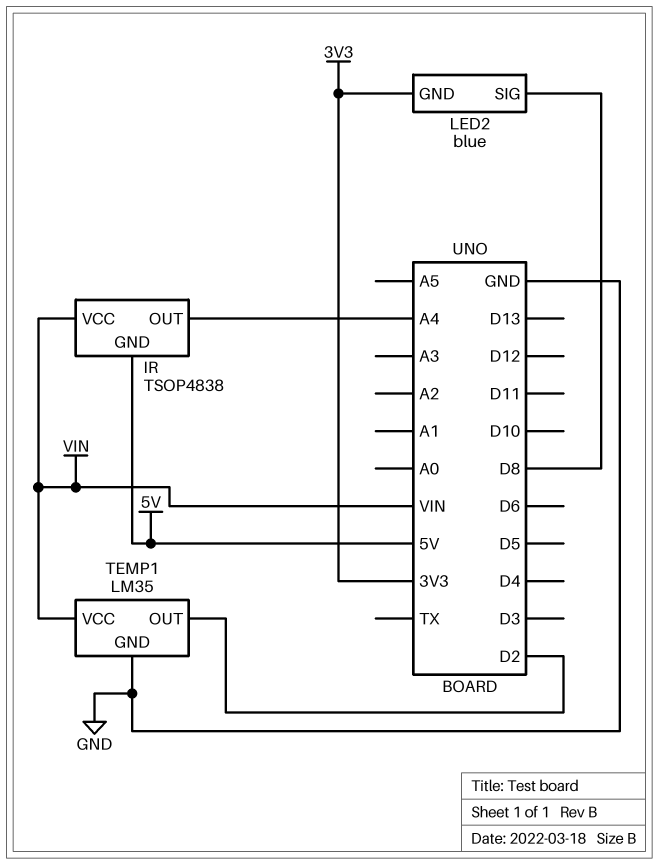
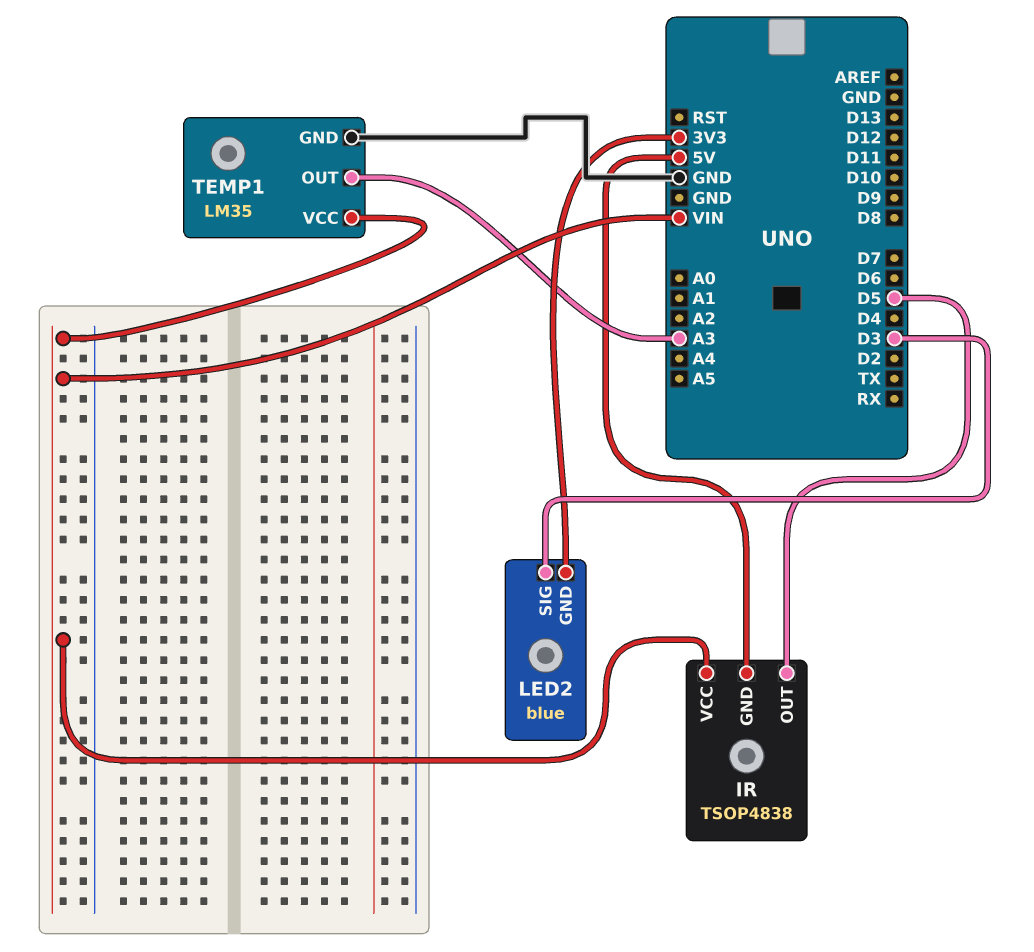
IR pin OUT: A4 -> D5
LED2 pin SIG: D8 -> D3
TEMP1 pin OUT: D2 -> A3

